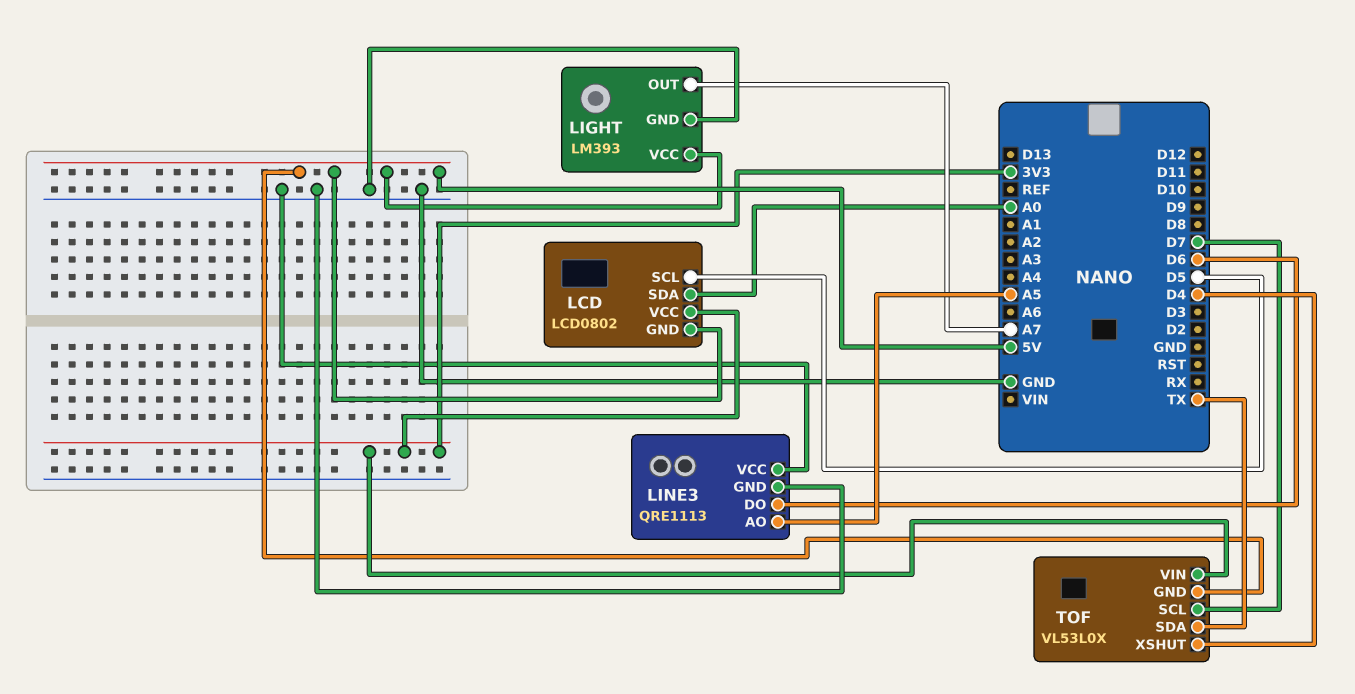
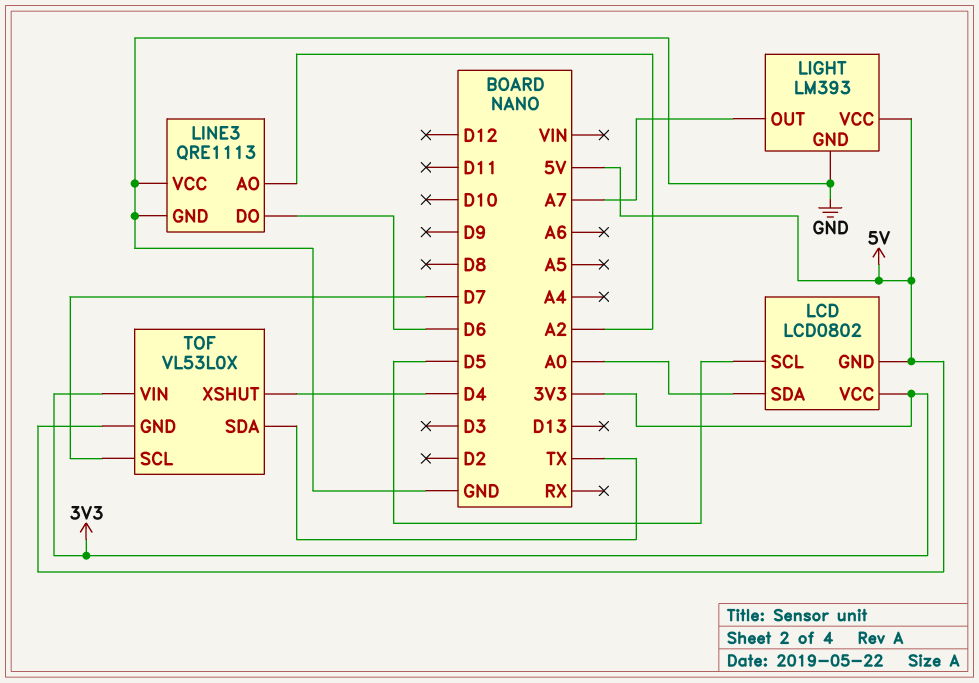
LINE3 pin AO: A5 -> A2

